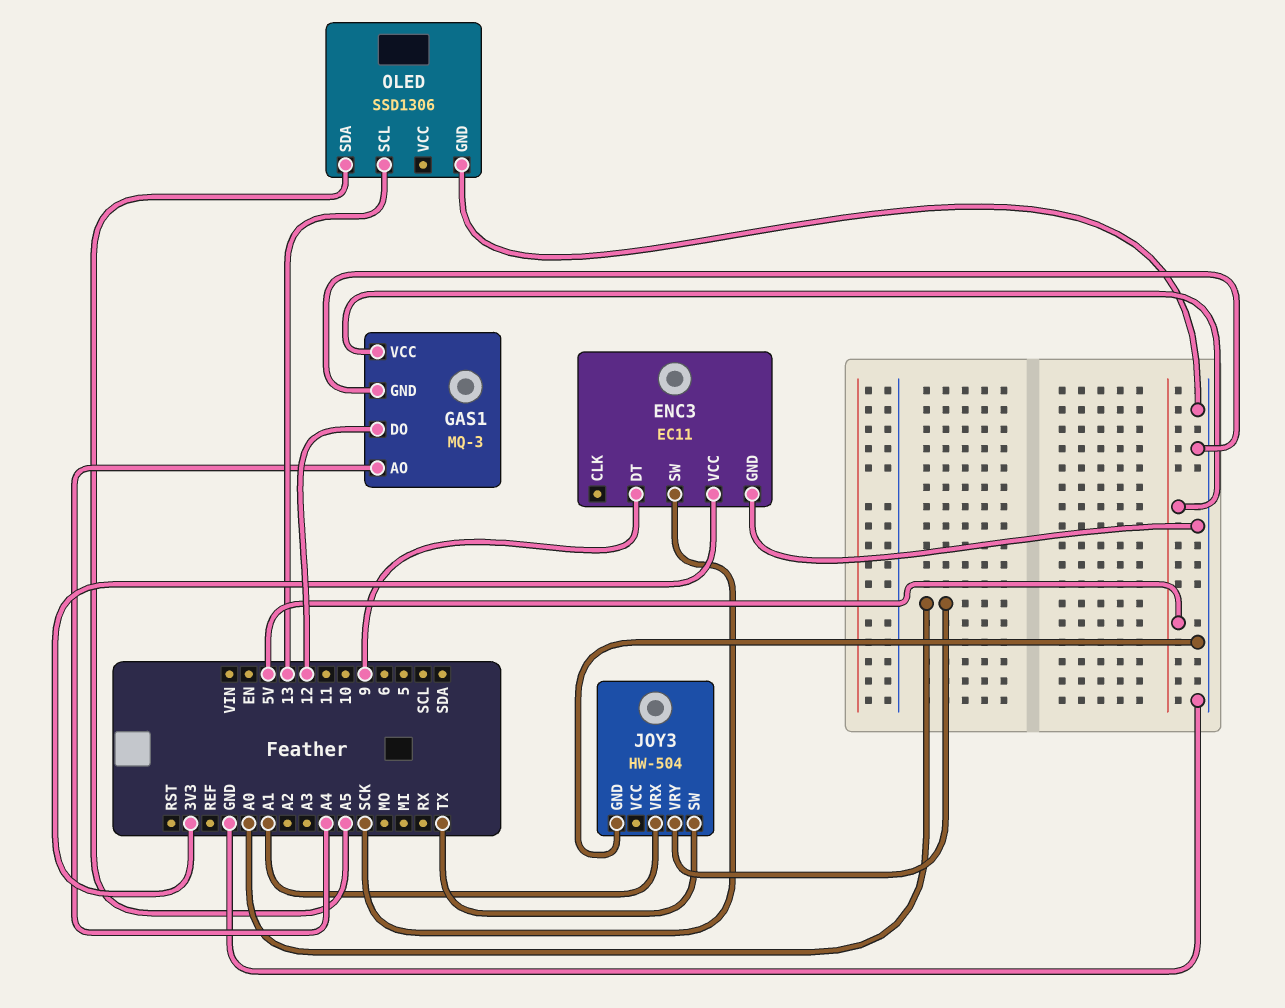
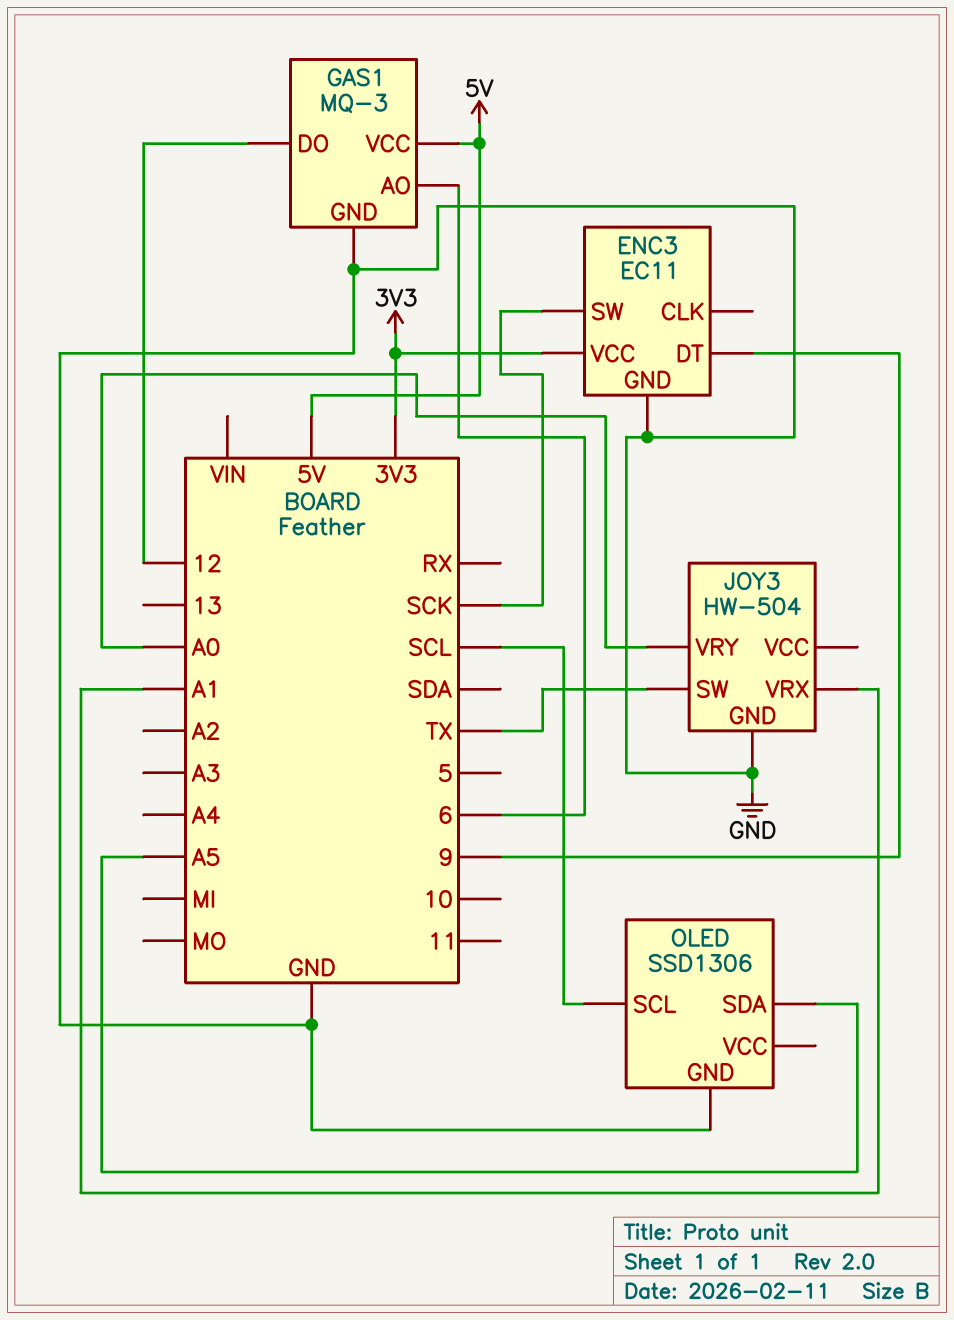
GAS1 pin AO: A4 -> 6
OLED pin SCL: 13 -> SCL

